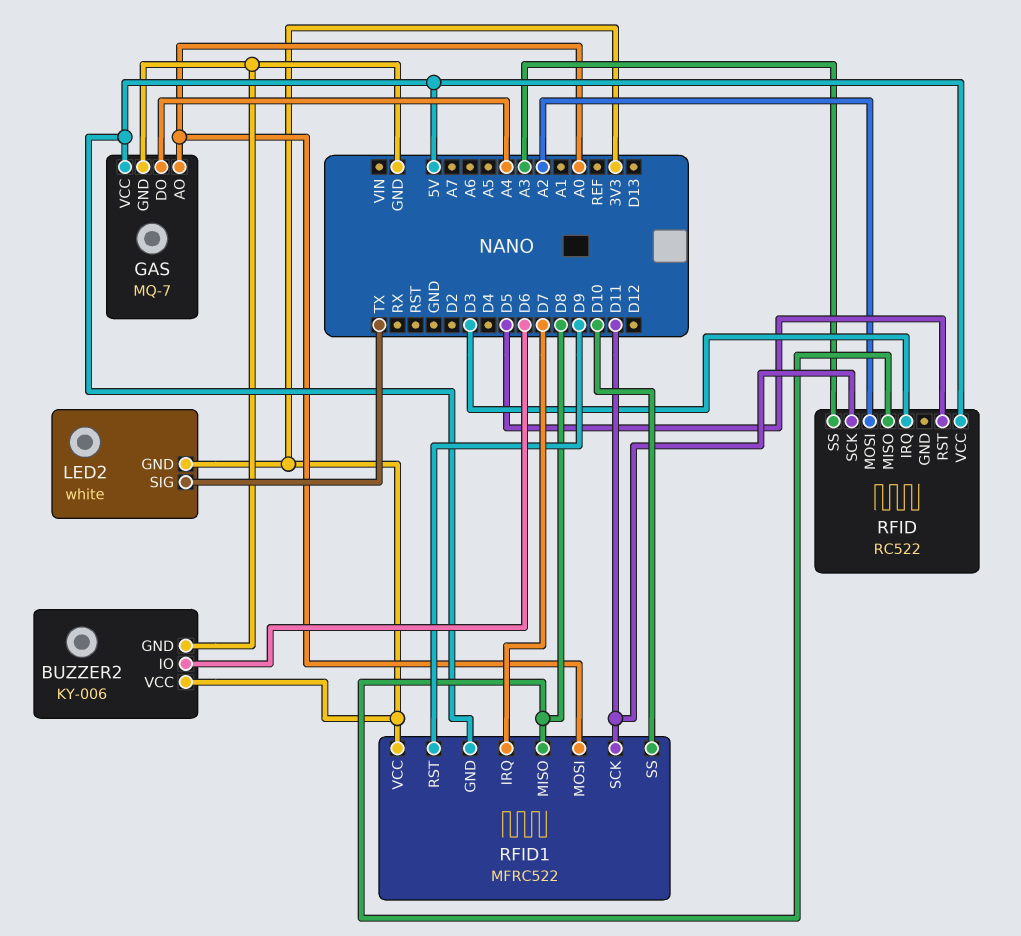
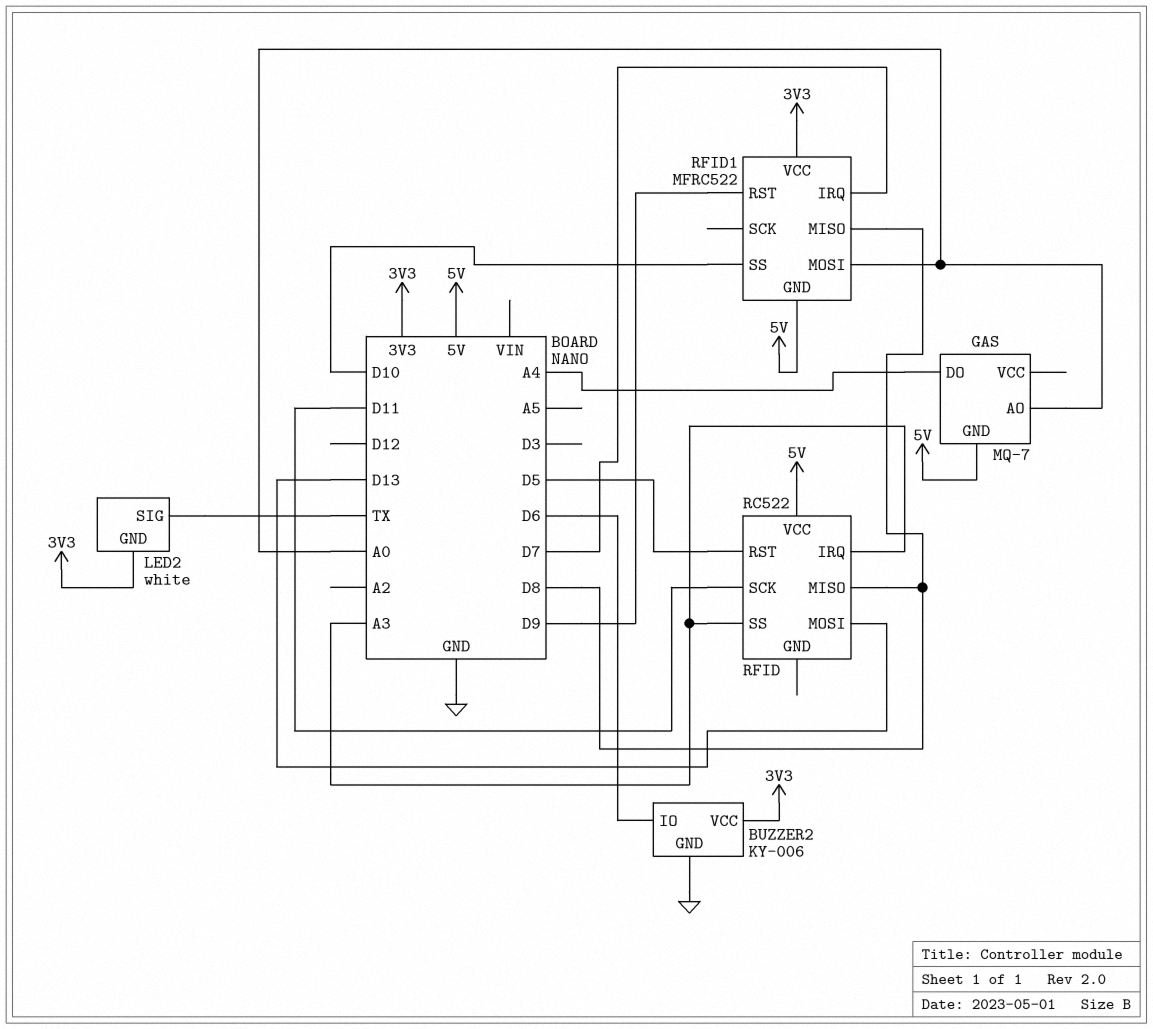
GAS pin GND: GND -> 5V
GAS pin VCC: 5V -> none
RFID pin IRQ: D3 -> A3
RFID pin MOSI: A2 -> D13
RFID1 pin SCK: D11 -> none

